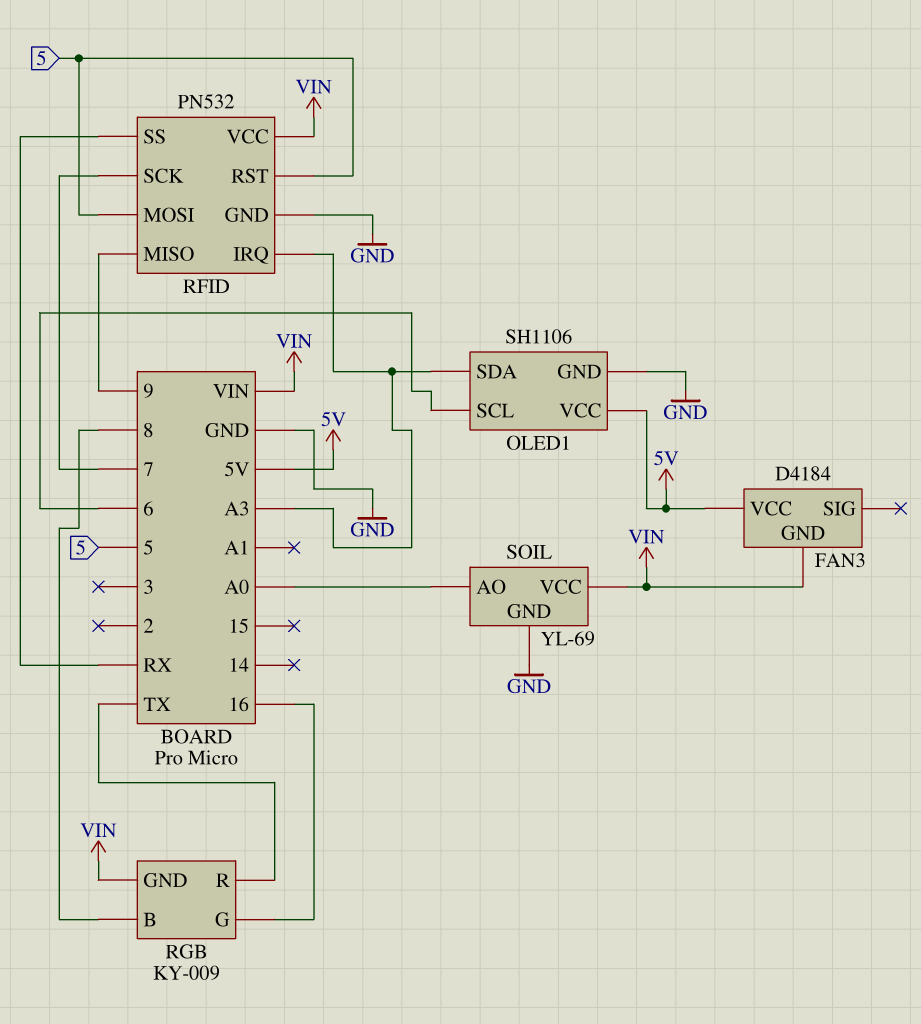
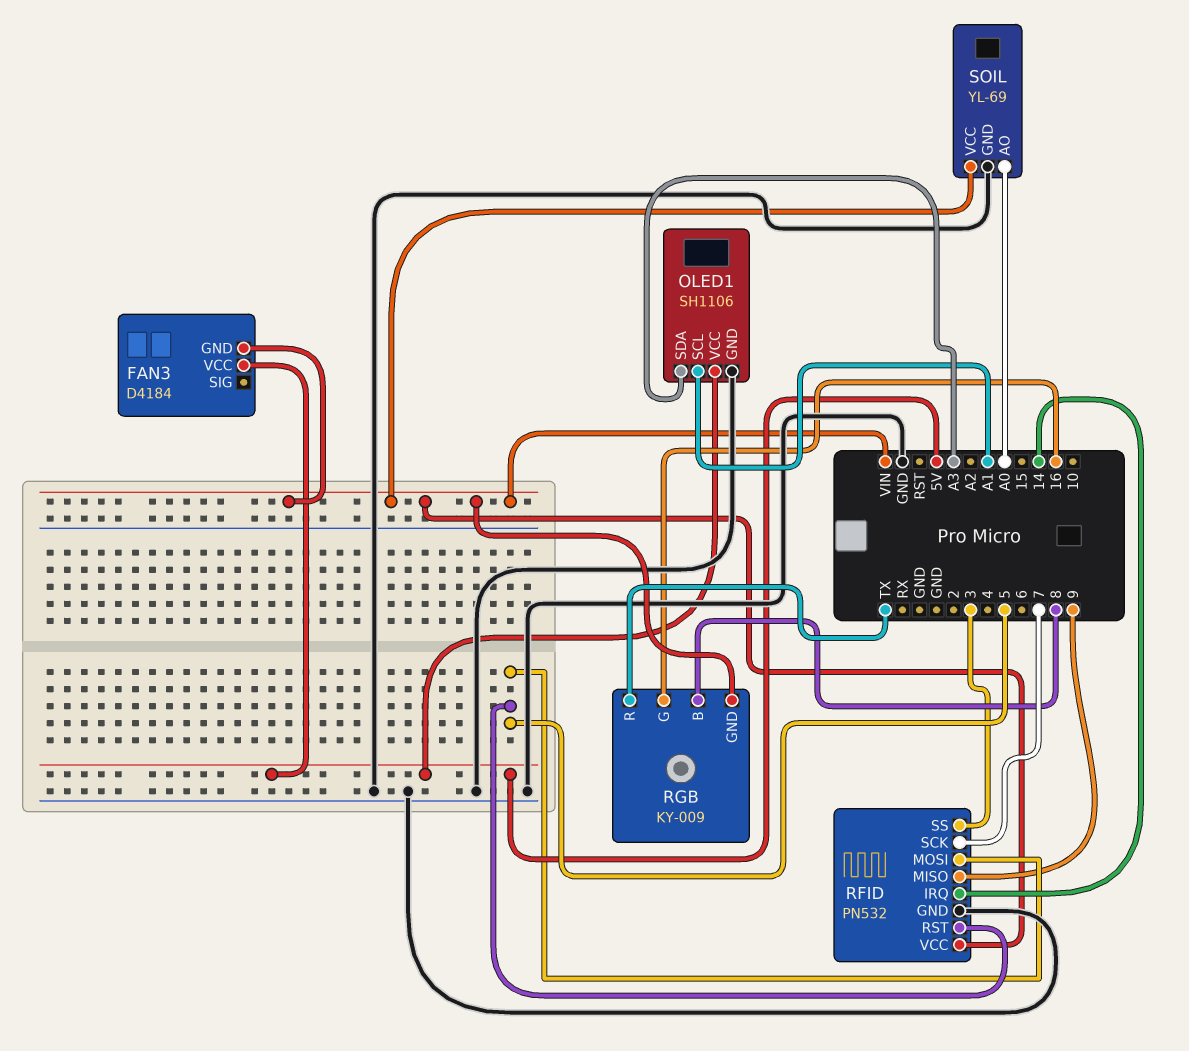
OLED1 pin SCL: 6 -> A1
RFID pin IRQ: A3 -> 14
RFID pin SS: RX -> 3

